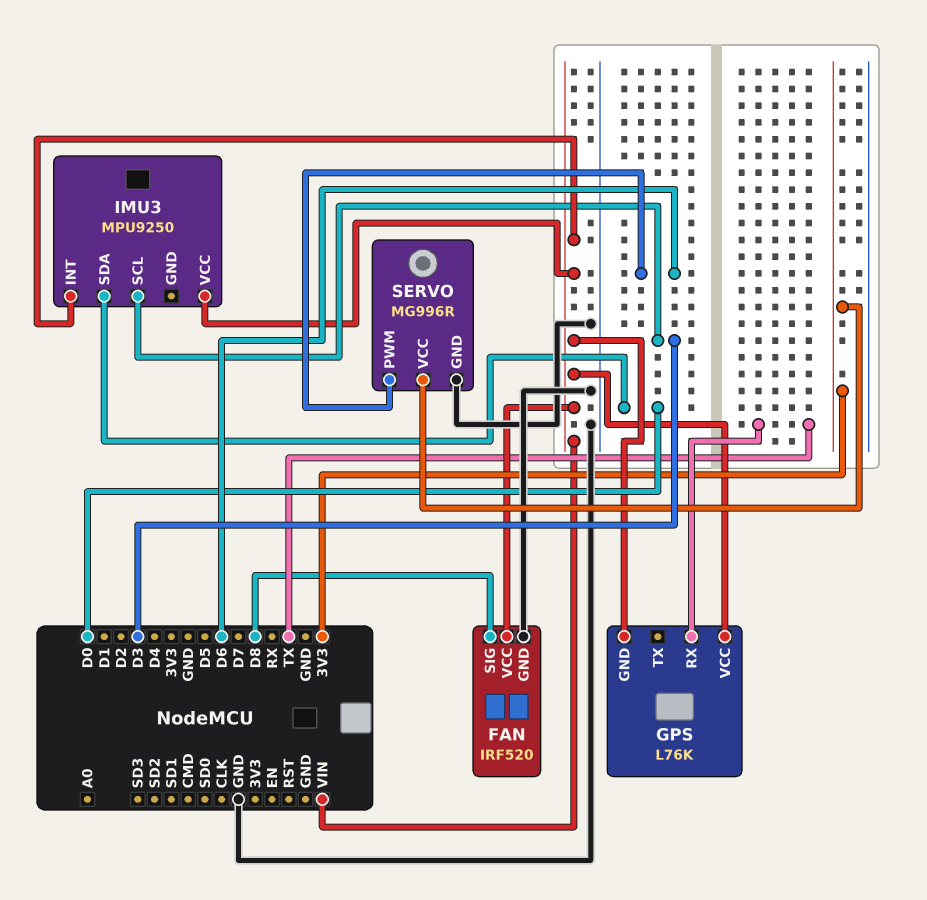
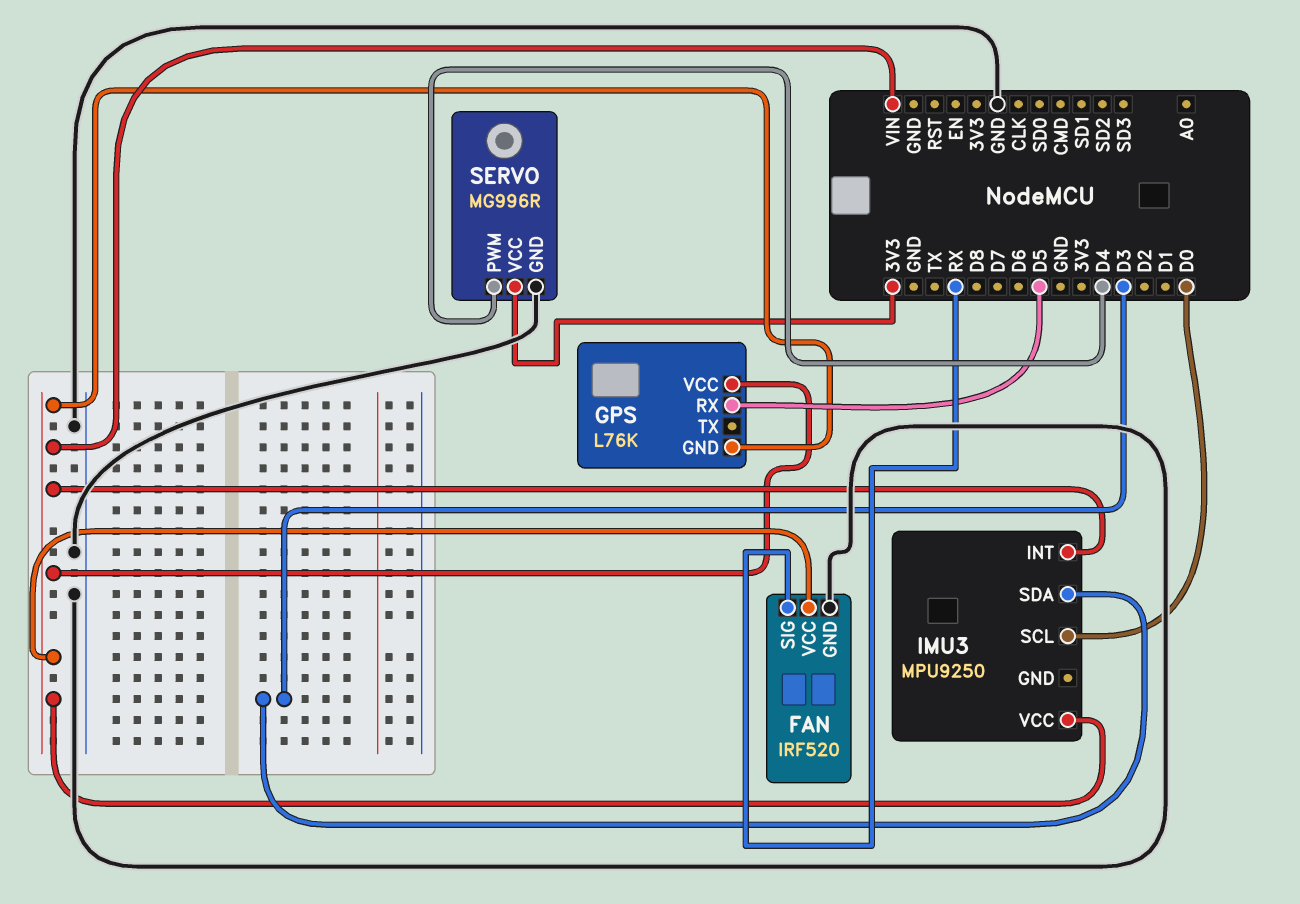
FAN pin SIG: D8 -> RX
GPS pin RX: TX -> D5
IMU3 pin SCL: D3 -> D0
IMU3 pin SDA: D0 -> D3
SERVO pin PWM: D6 -> D4

